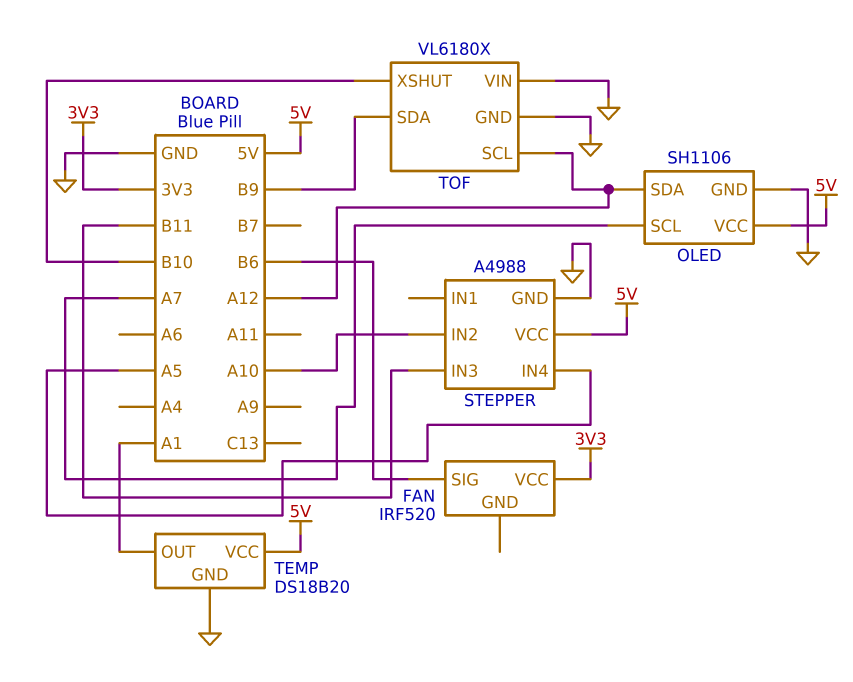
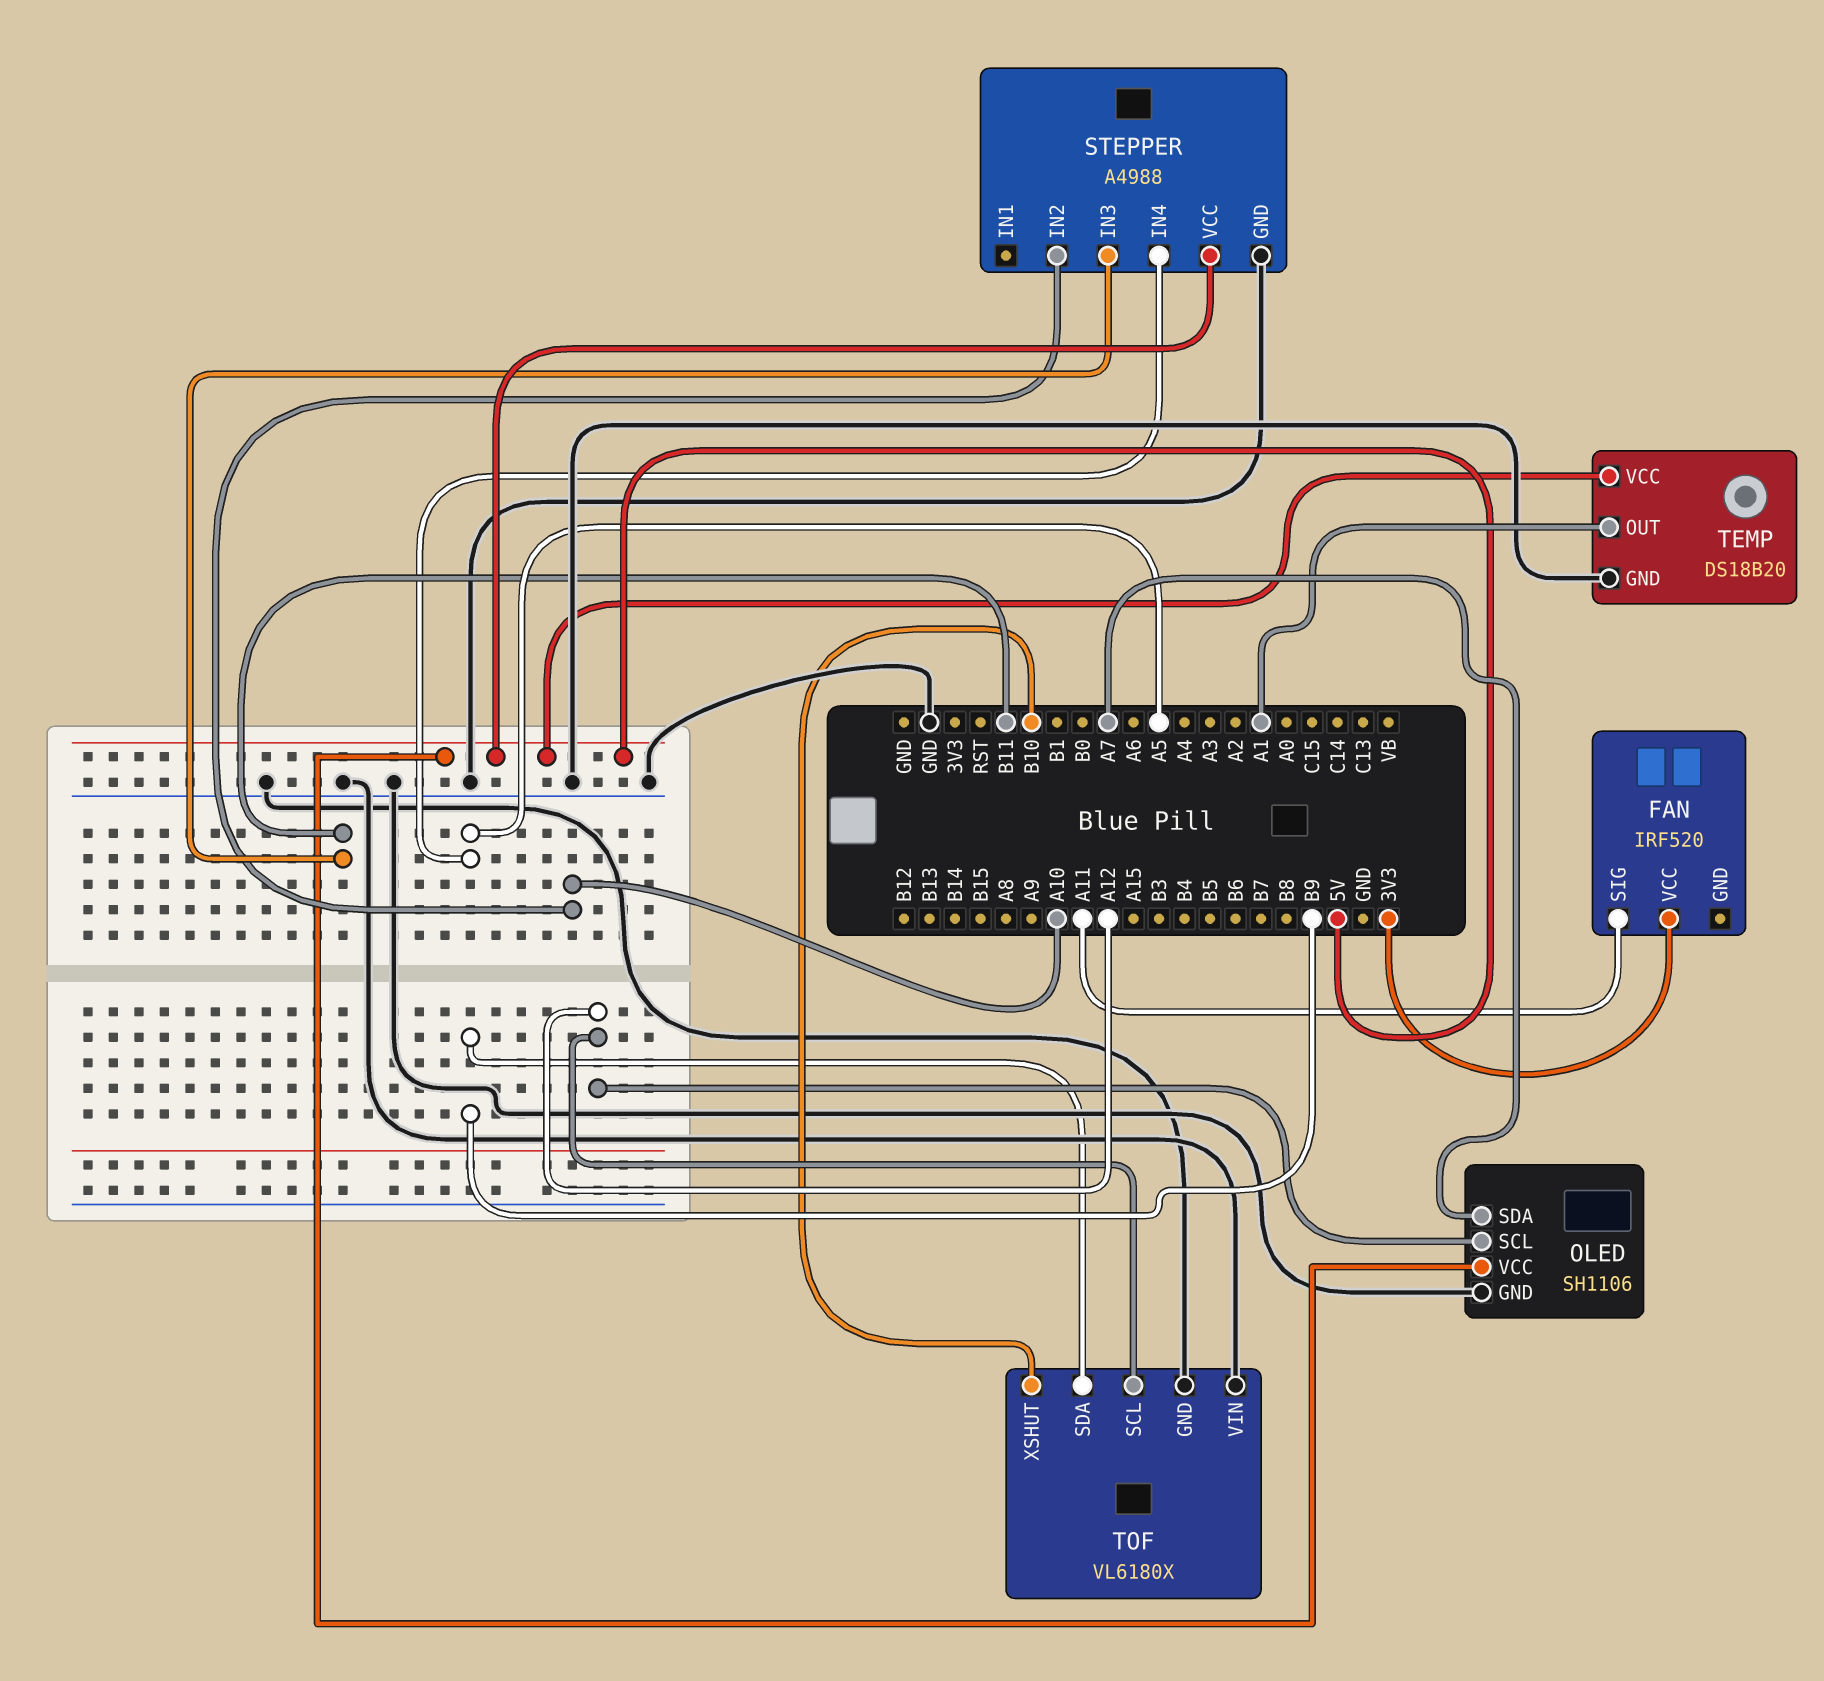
FAN pin SIG: B6 -> A11
OLED pin SCL: A7 -> A12
OLED pin SDA: A12 -> A7

